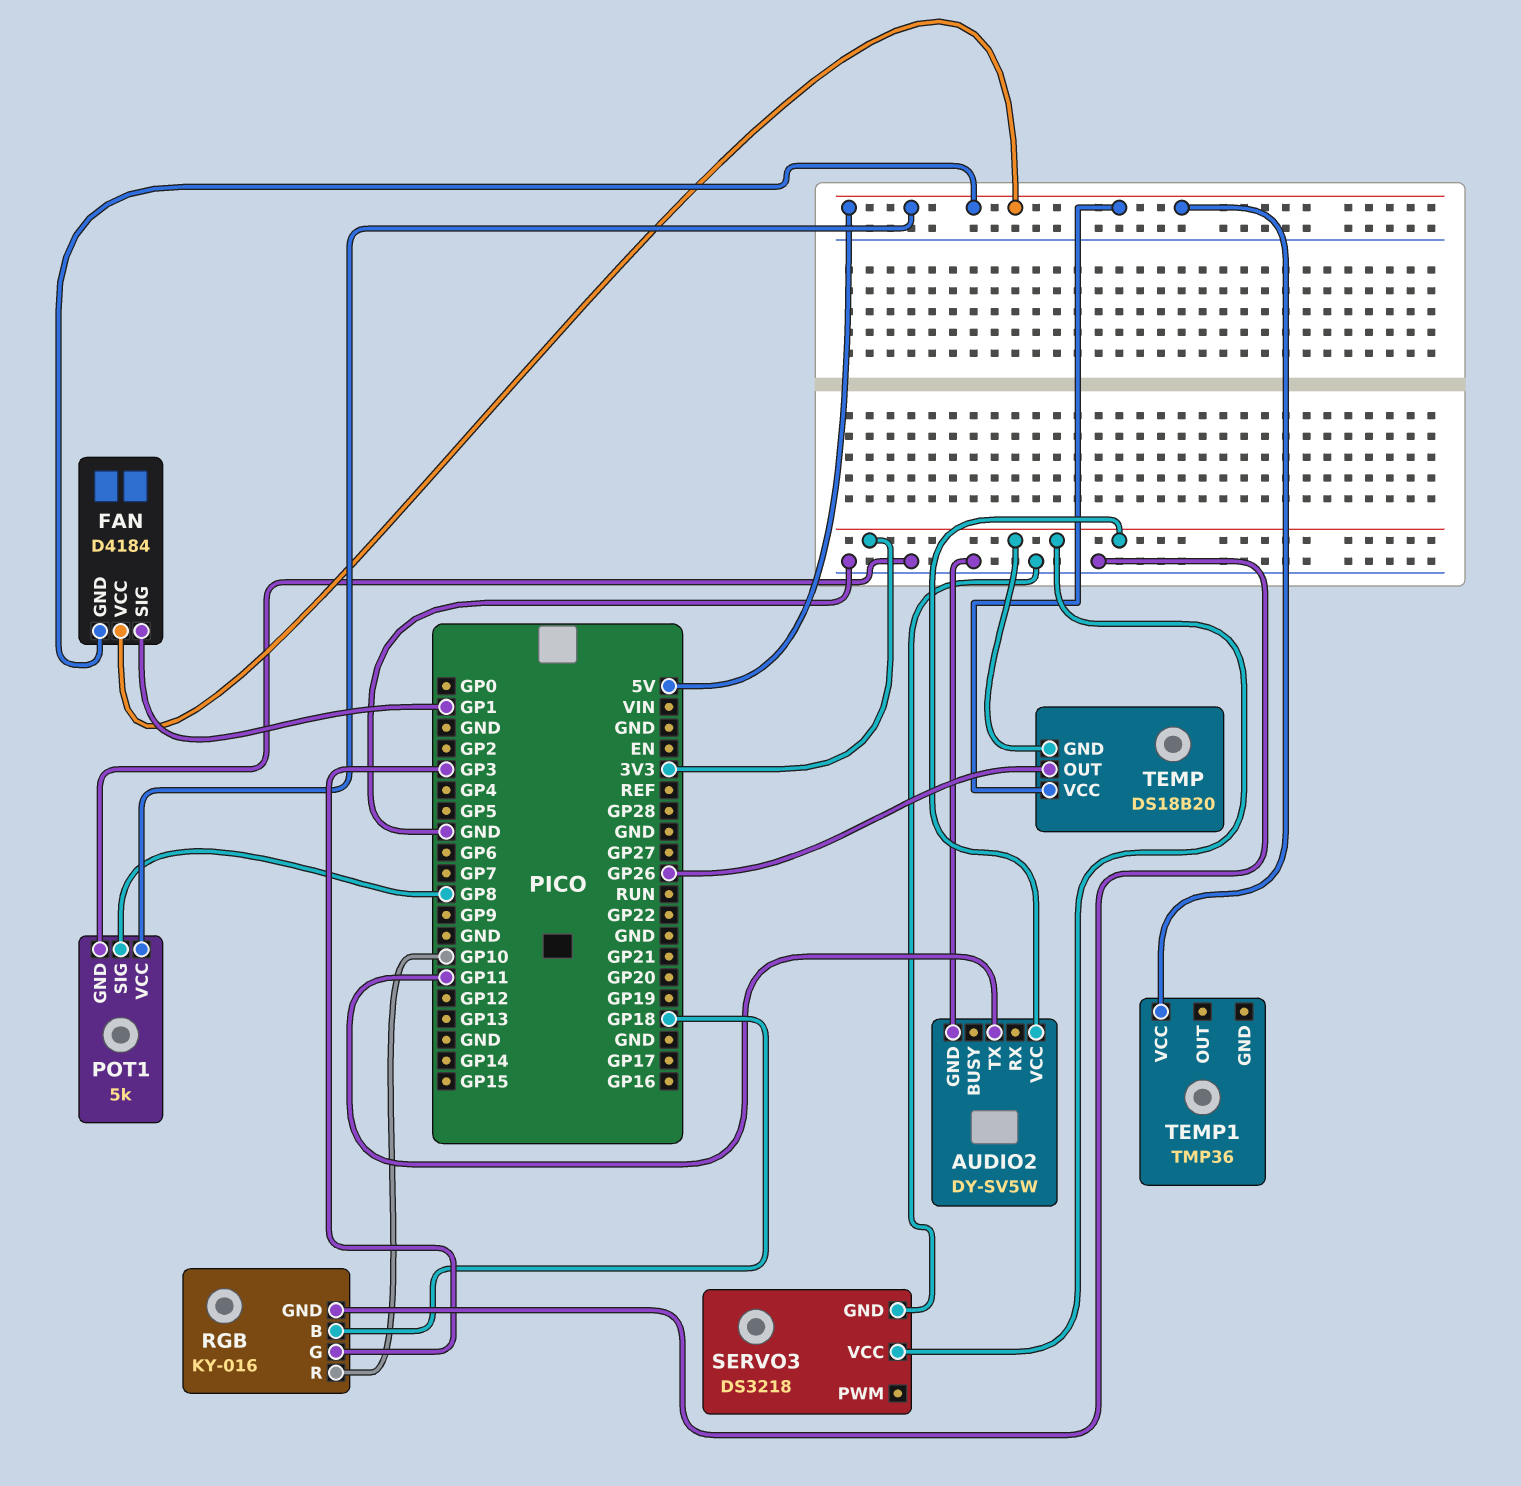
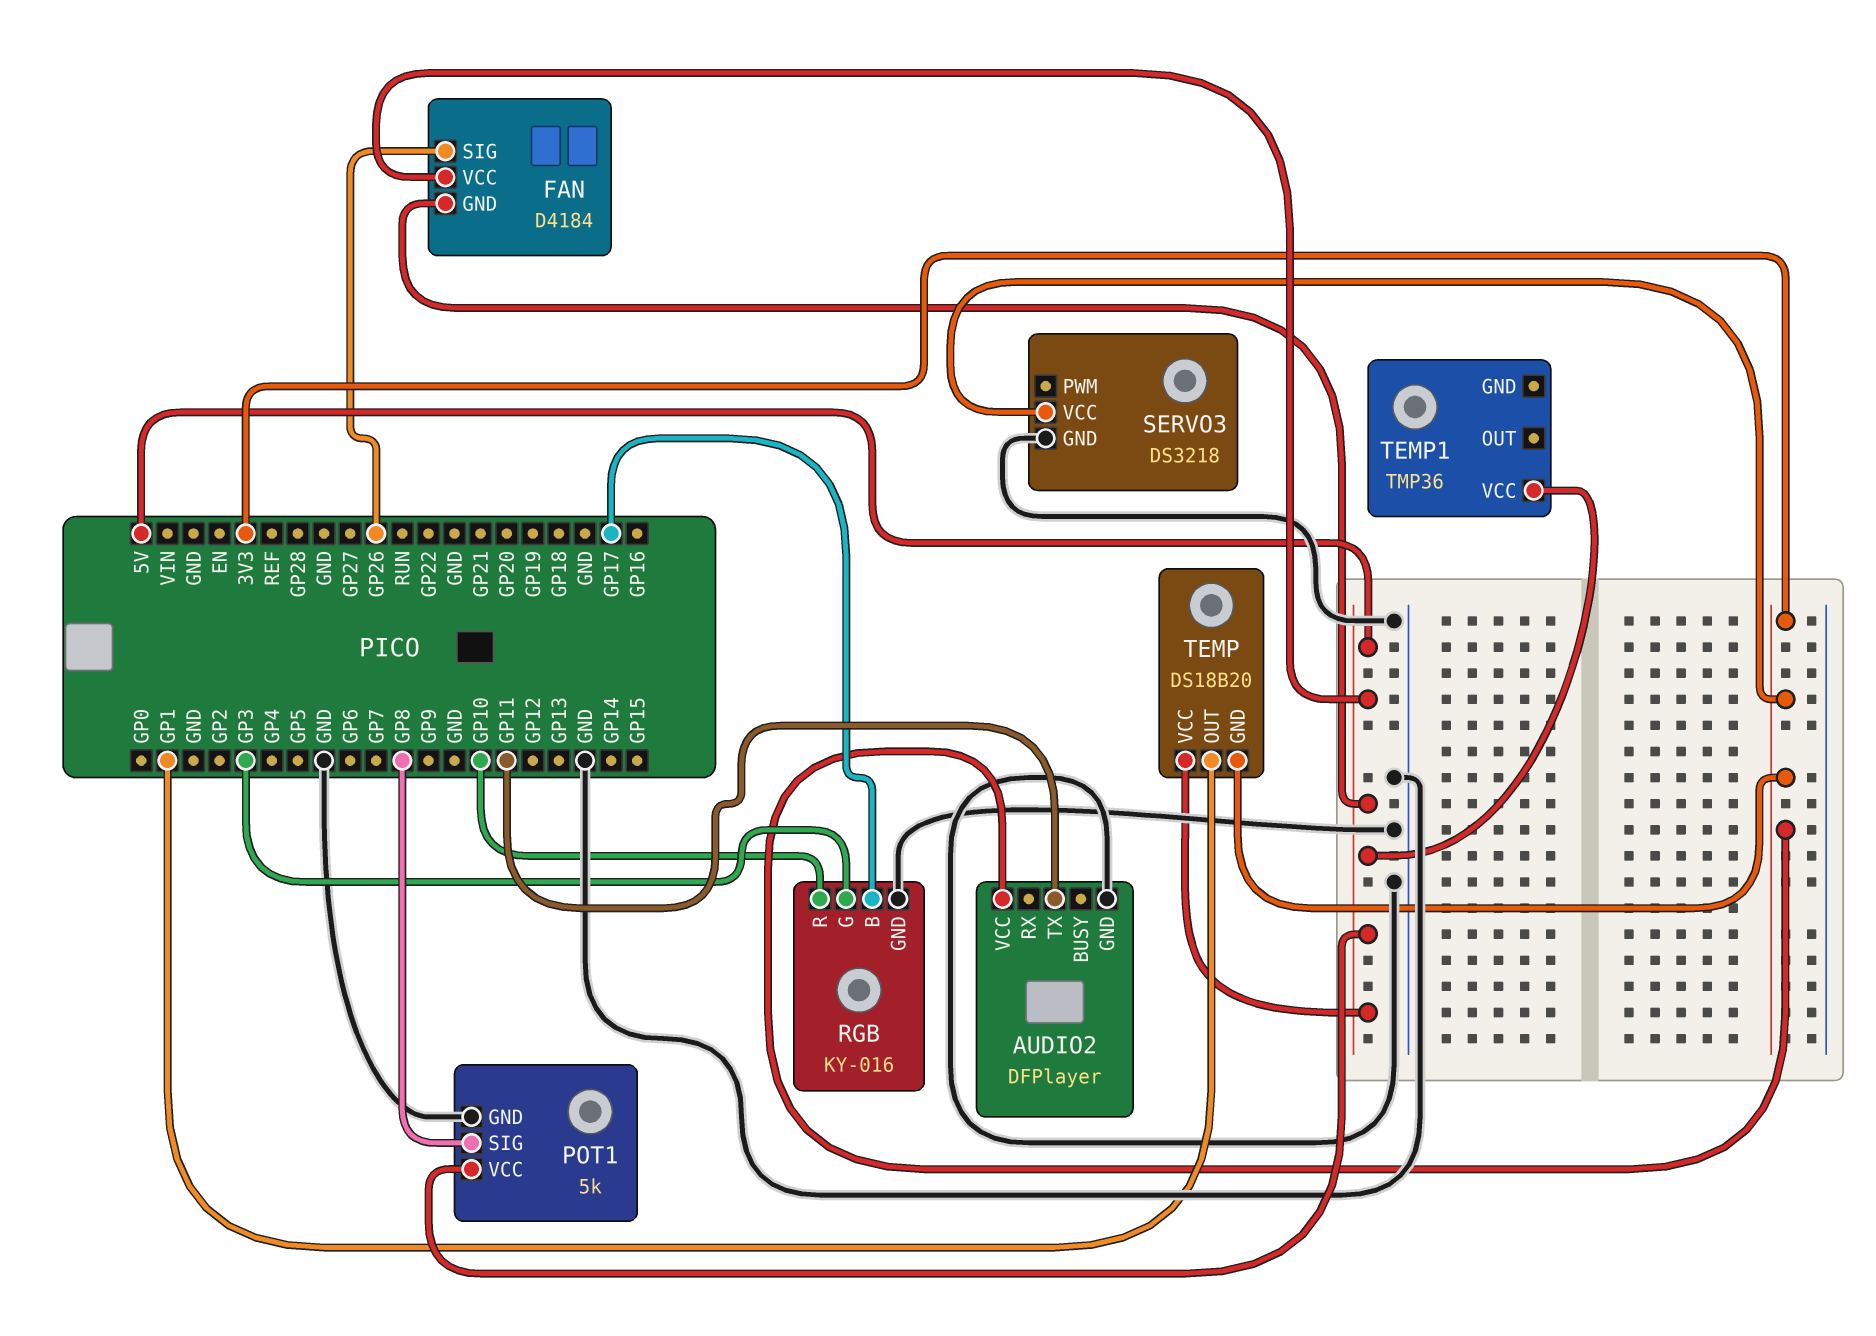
AUDIO2: DY-SV5W -> DFPlayer
FAN pin SIG: GP1 -> GP26
RGB pin B: GP18 -> GP17
TEMP pin OUT: GP26 -> GP1

